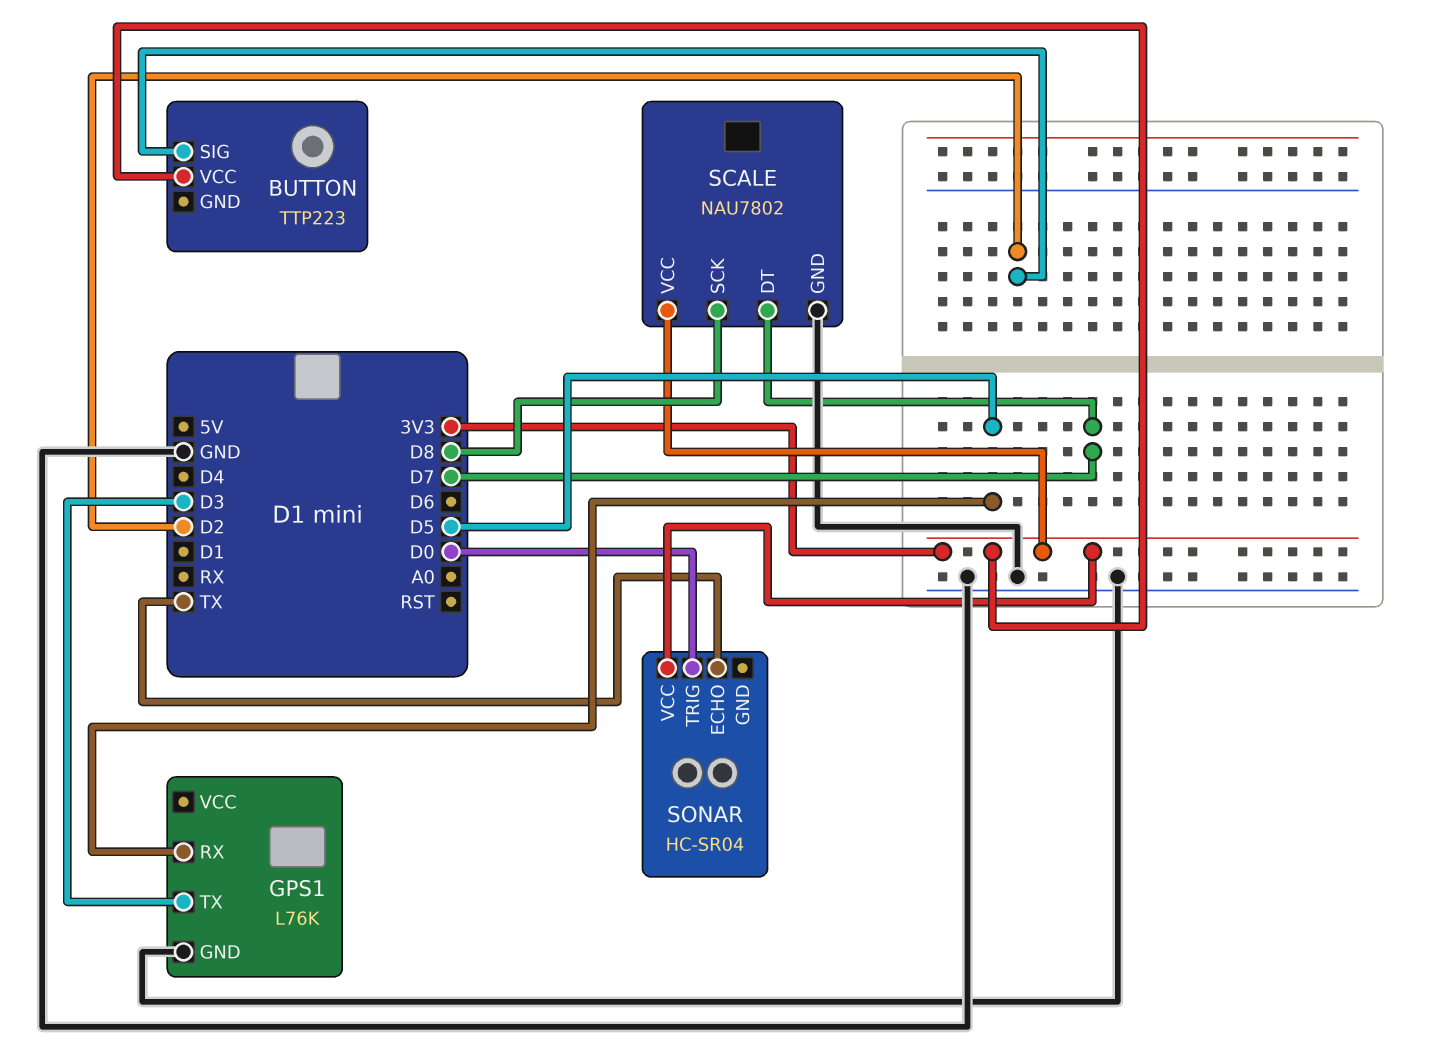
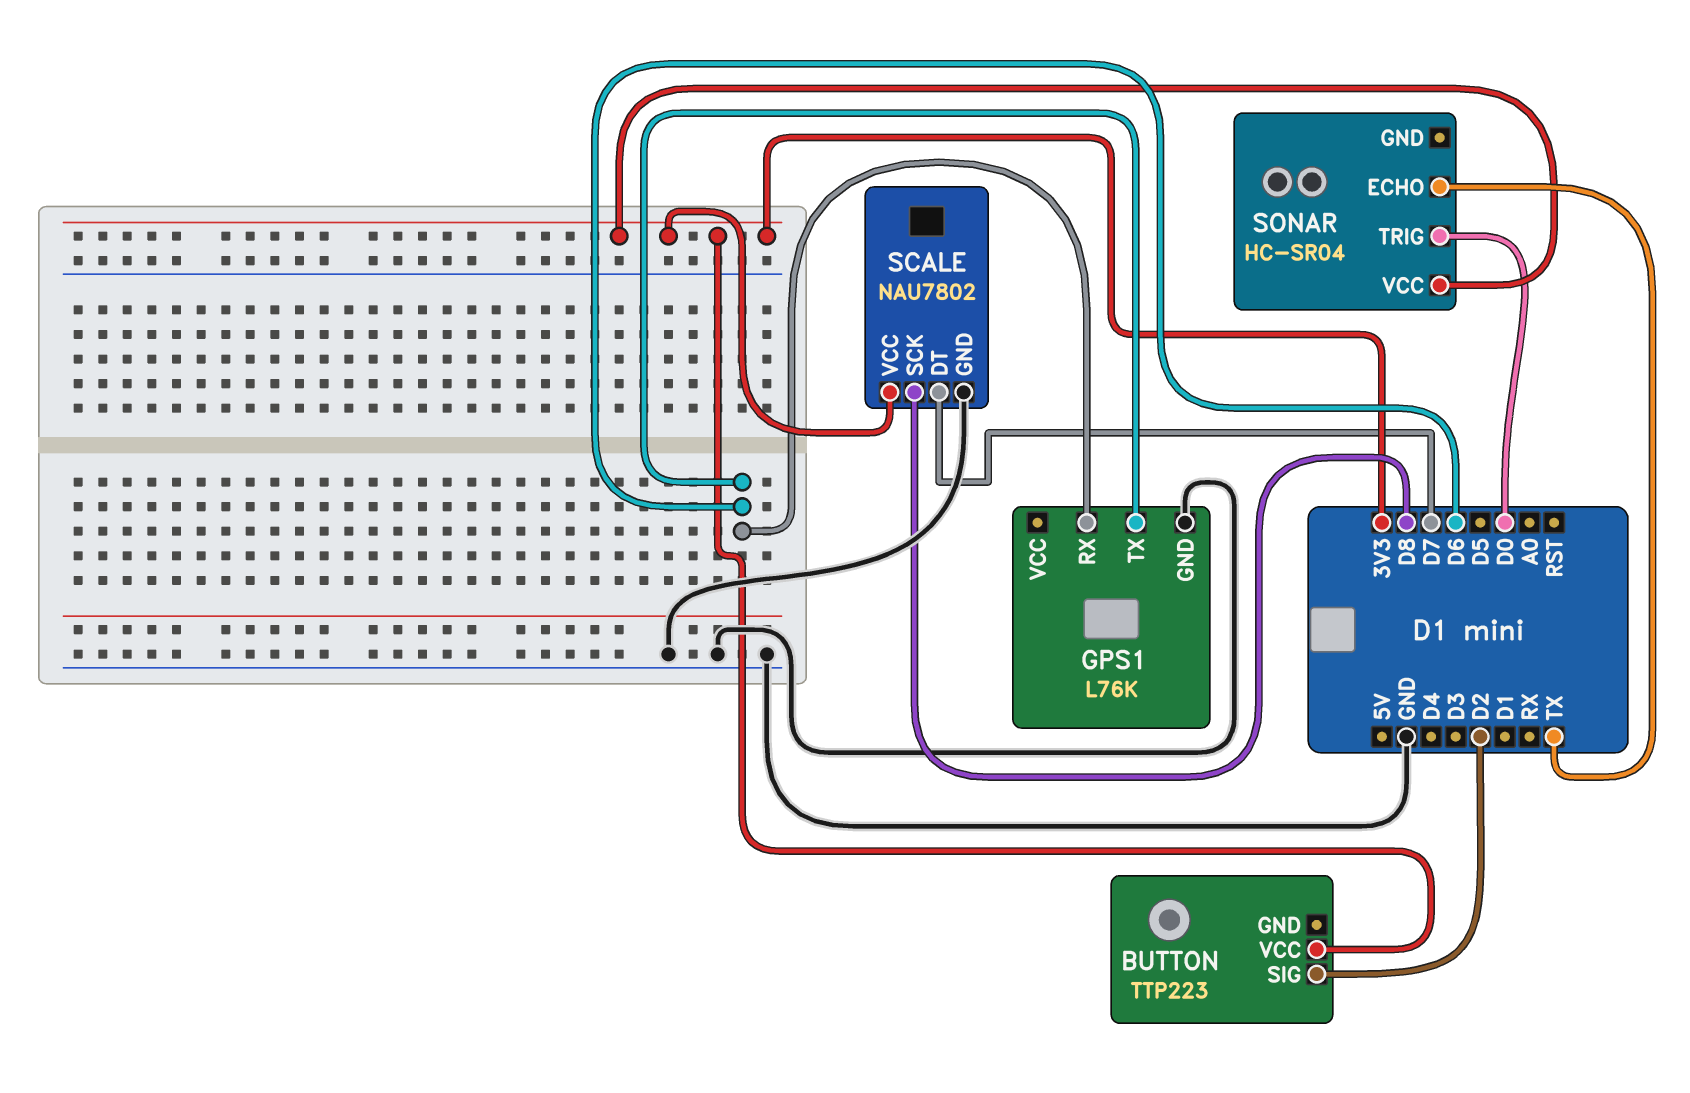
GPS1 pin RX: D5 -> D6
GPS1 pin TX: D3 -> D6

